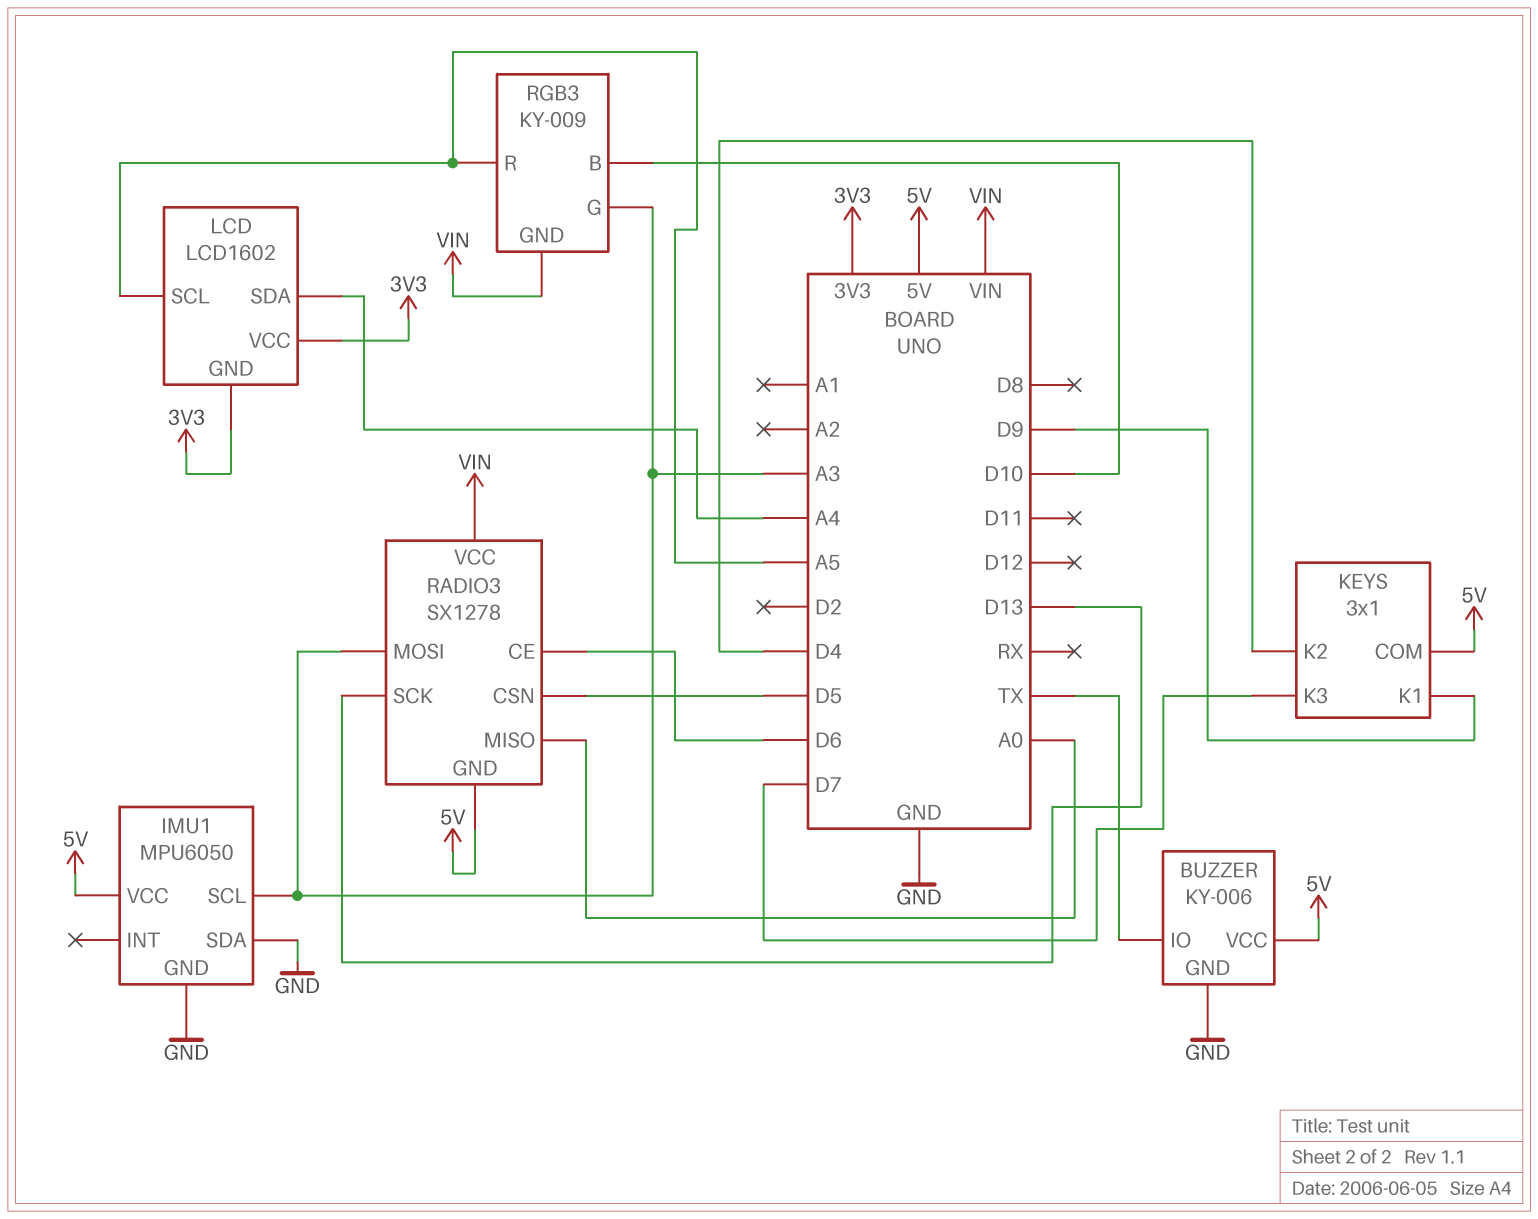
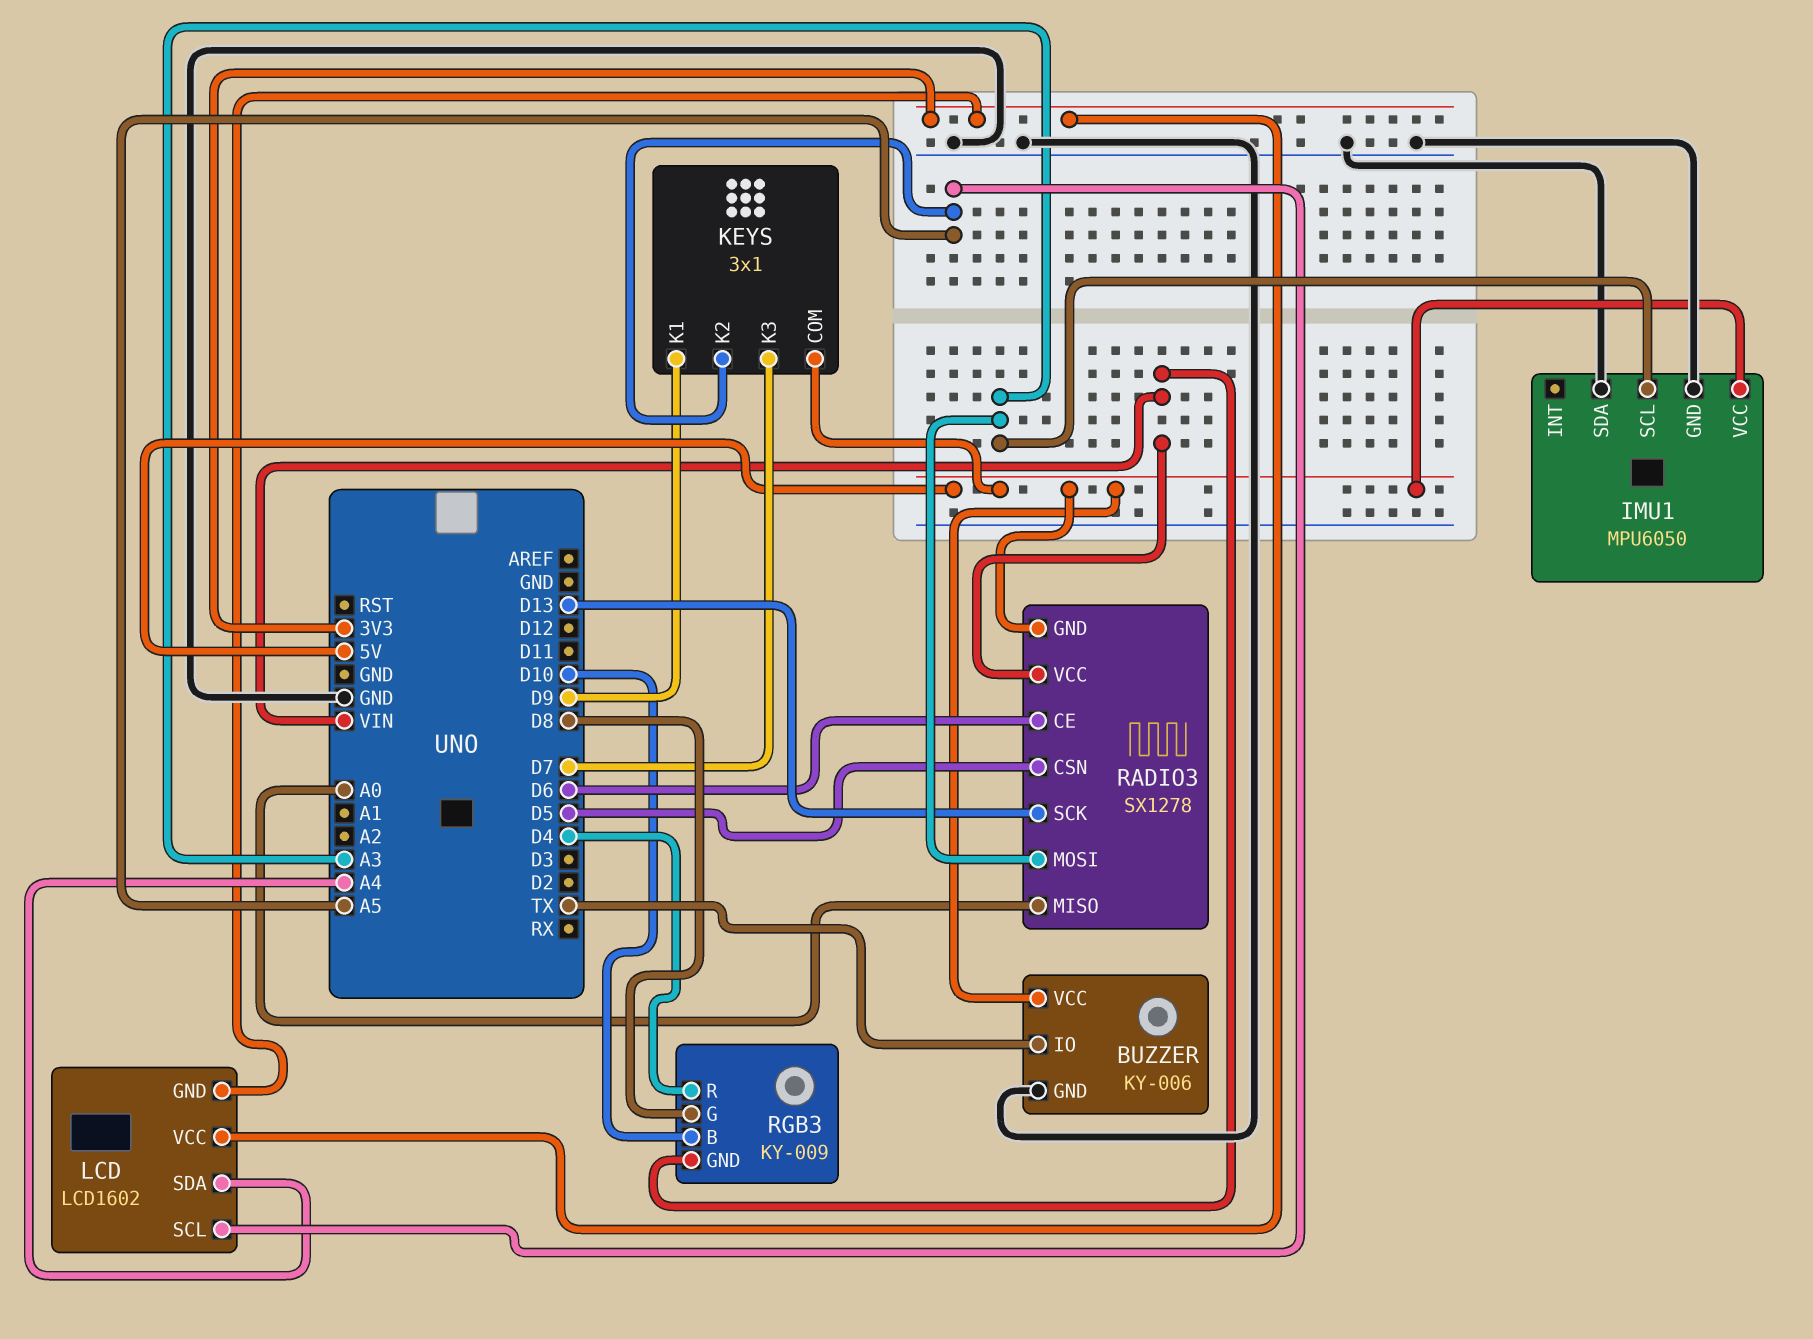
KEYS pin K2: D4 -> A5
RGB3 pin G: A3 -> D8
RGB3 pin R: A5 -> D4

